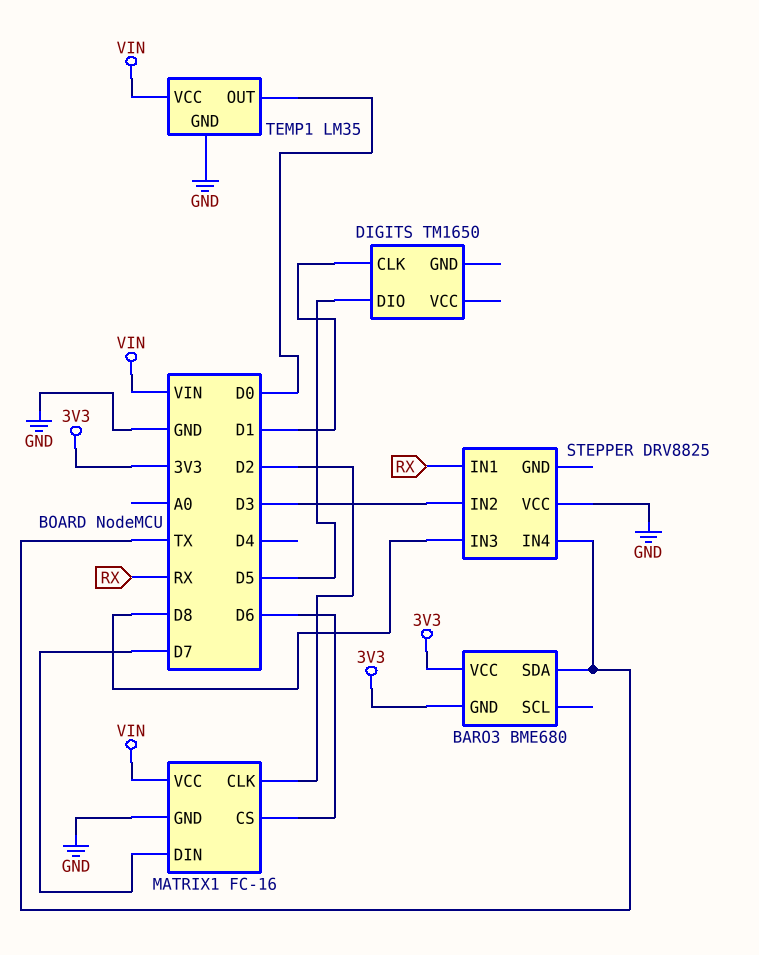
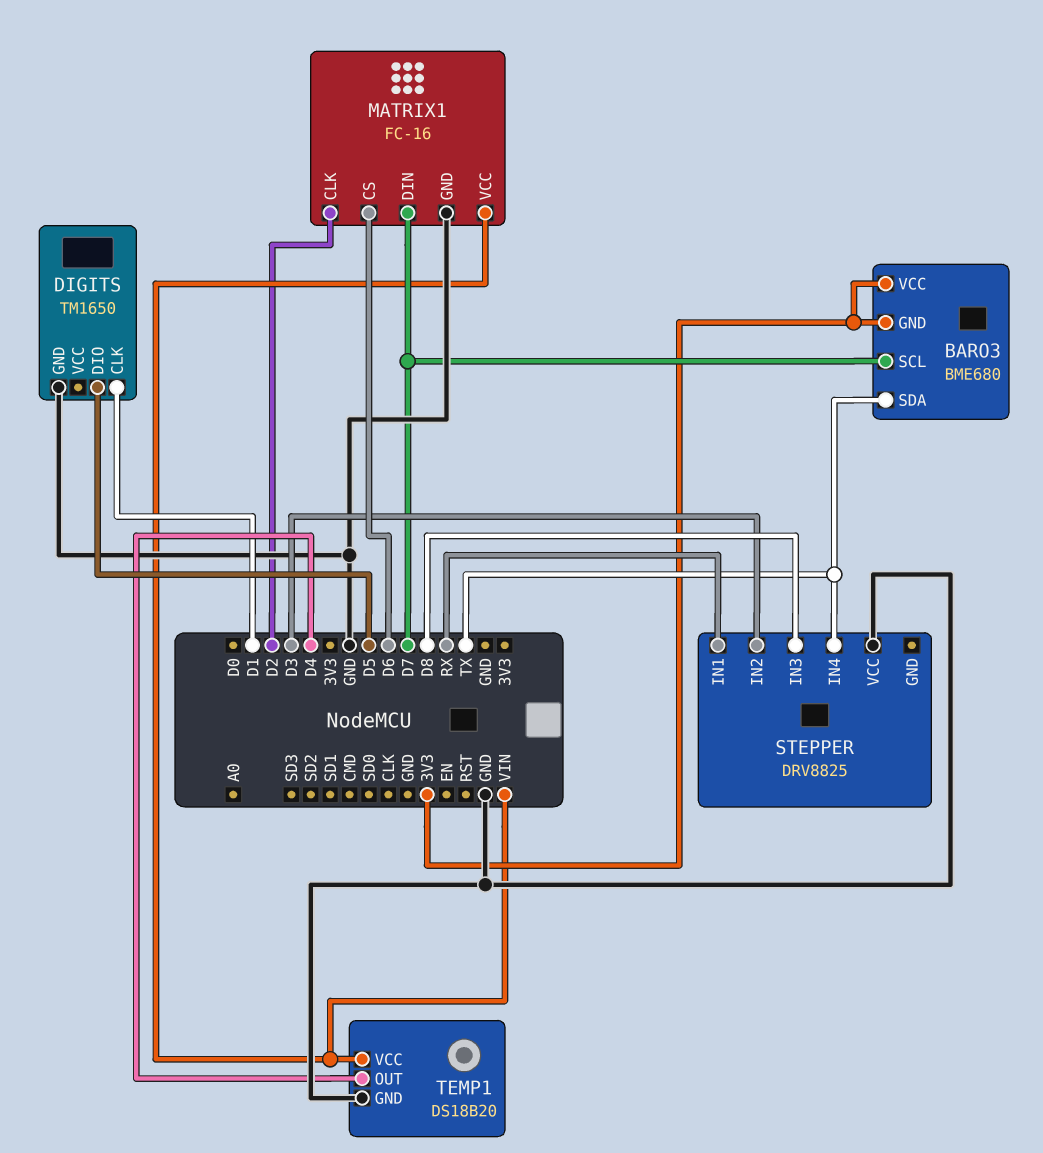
BARO3 pin SCL: none -> D7
DIGITS pin GND: none -> GND
TEMP1: LM35 -> DS18B20
TEMP1 pin OUT: D0 -> D4

